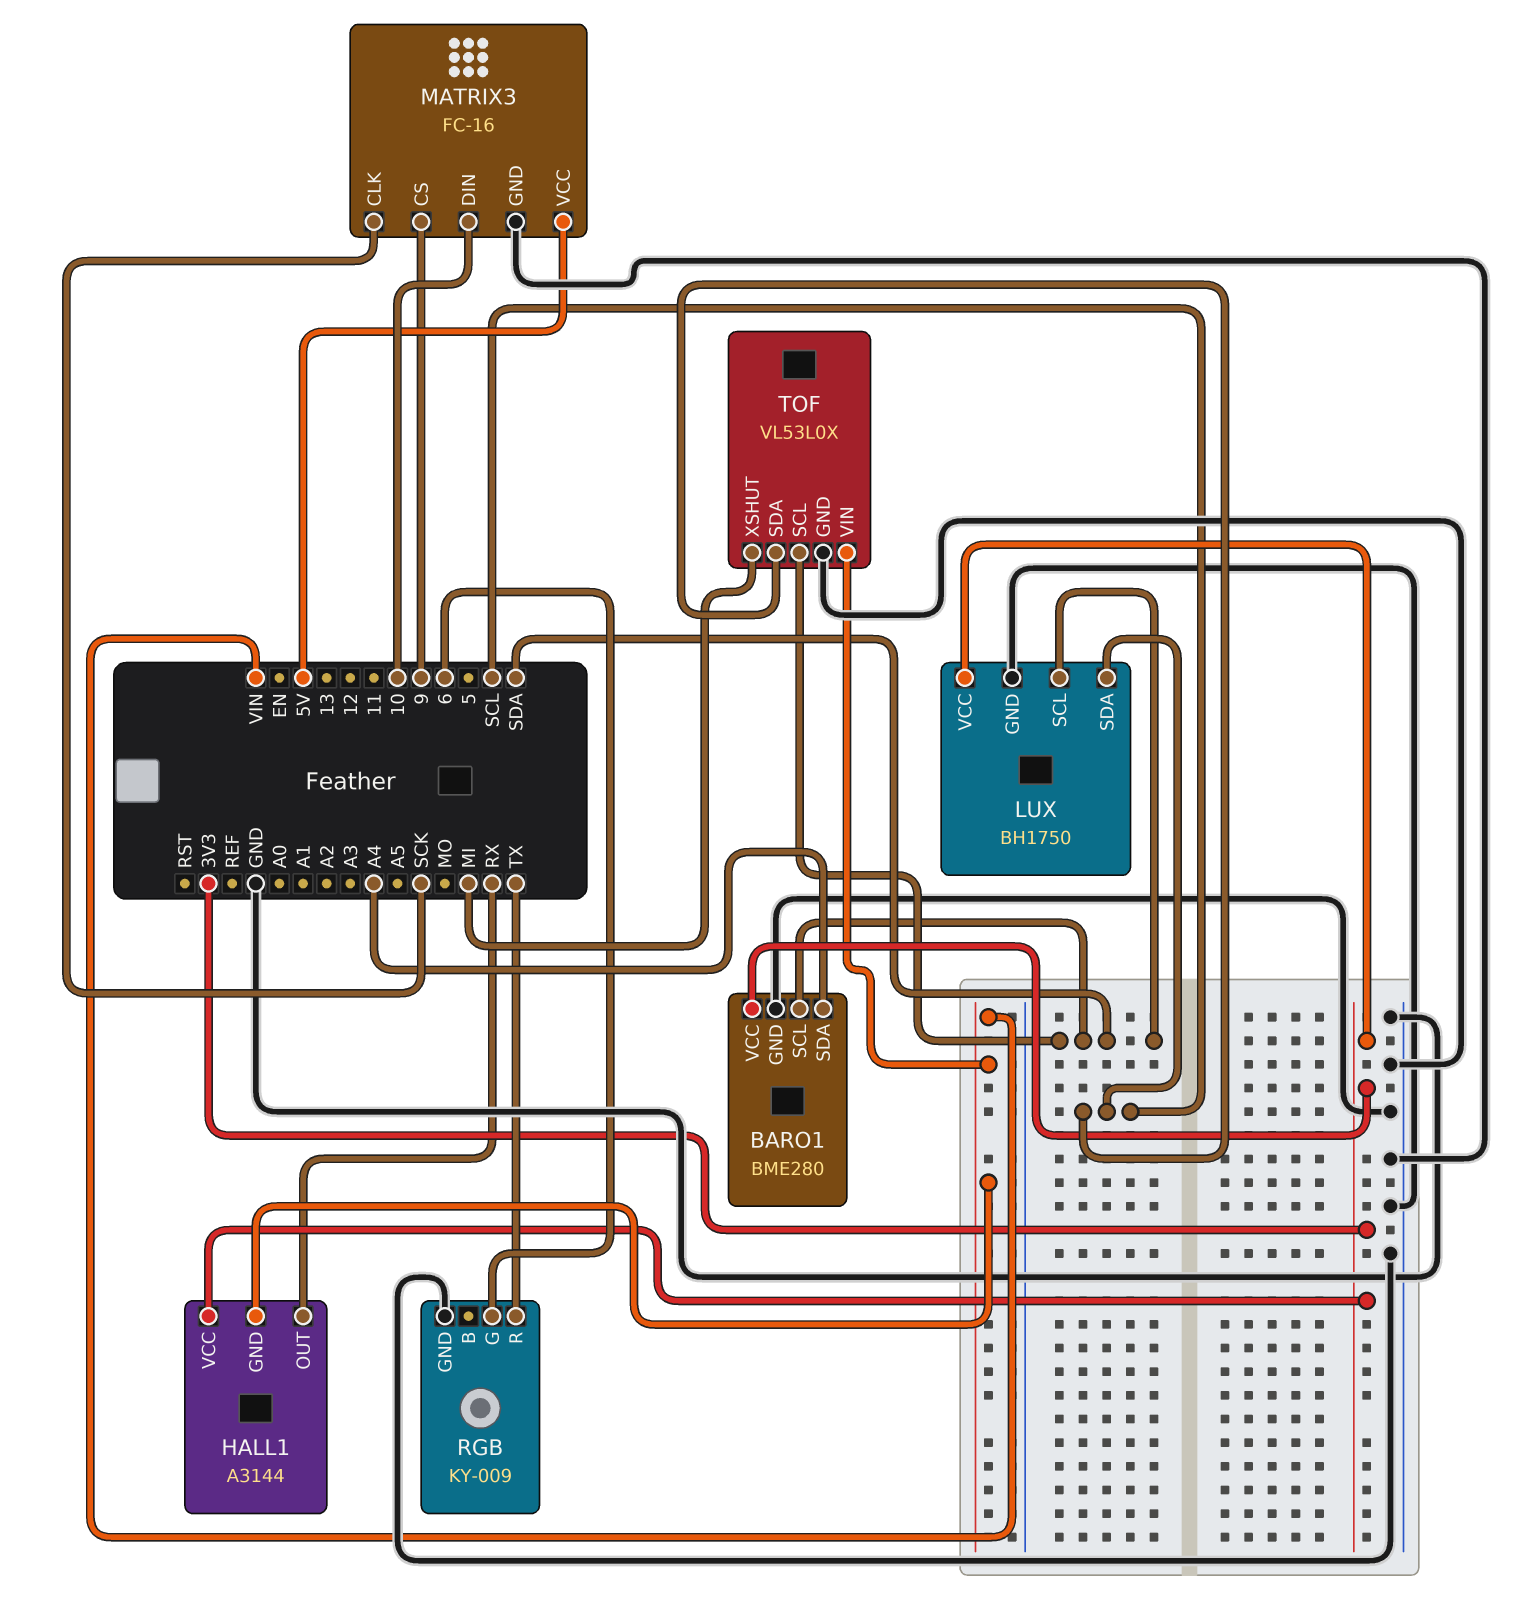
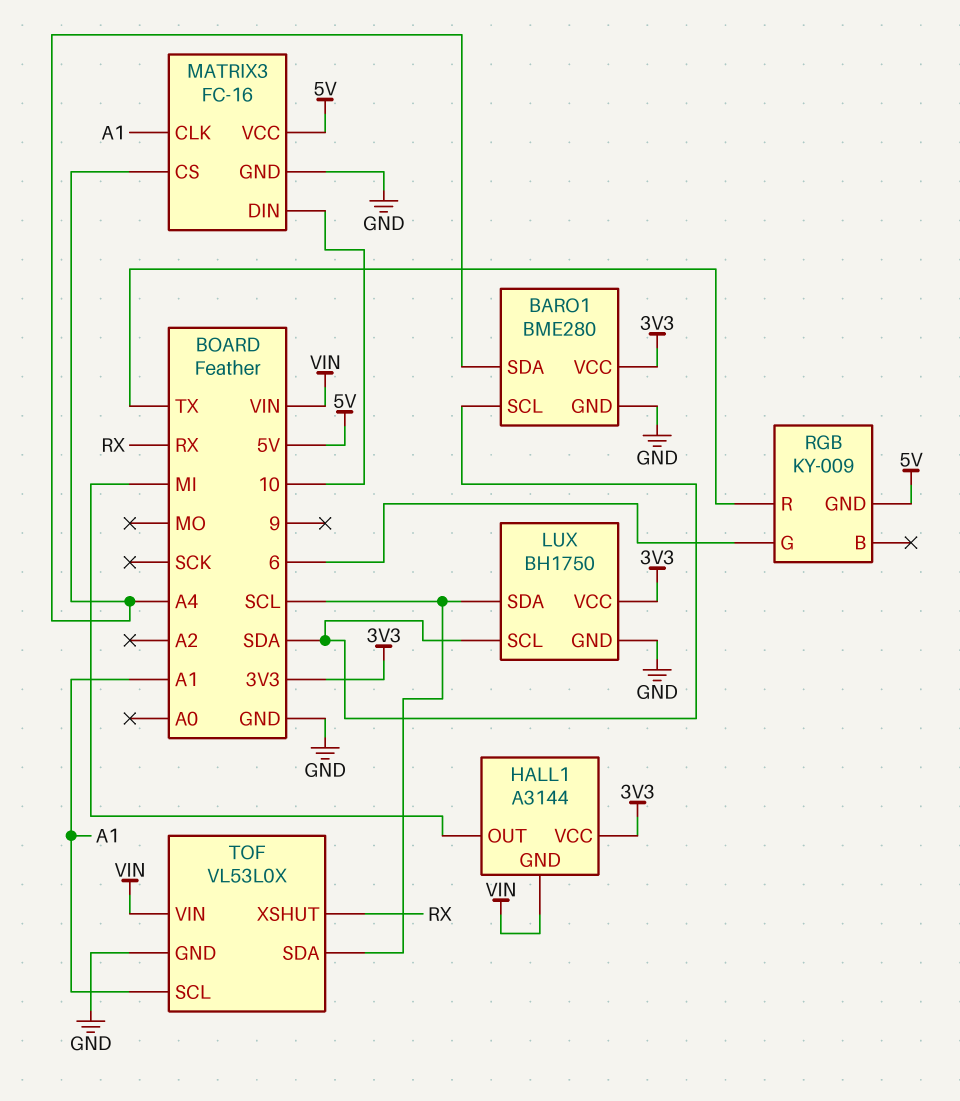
HALL1 pin OUT: RX -> MI
MATRIX3 pin CLK: SCK -> A1
MATRIX3 pin CS: 9 -> A4
RGB pin GND: GND -> 5V
TOF pin SCL: SDA -> A1
TOF pin XSHUT: MI -> RX

